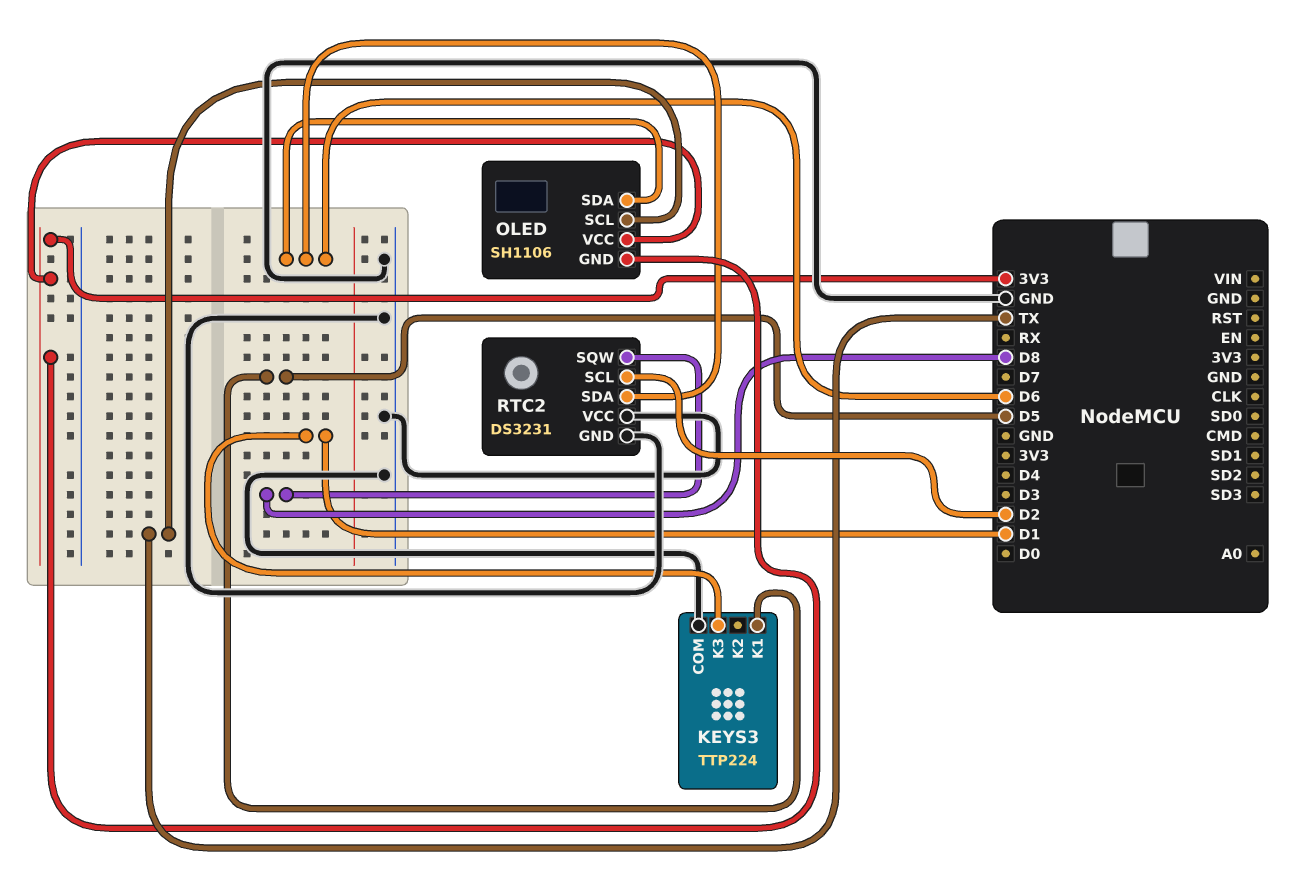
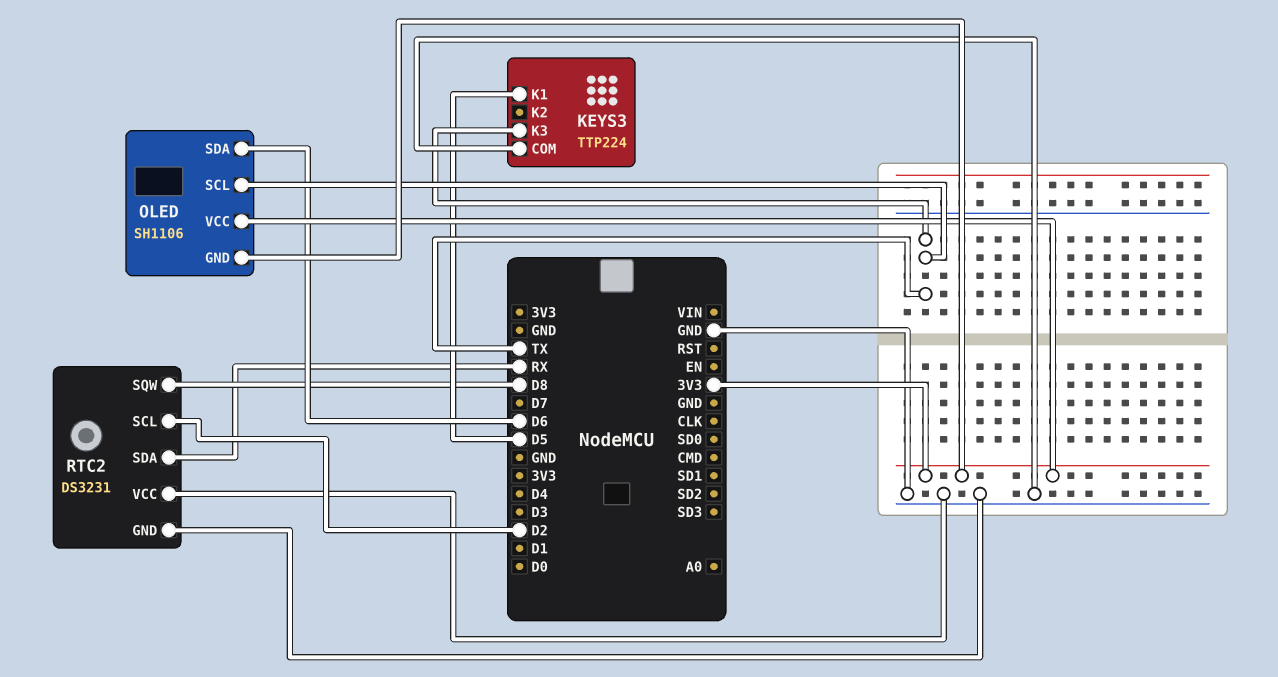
KEYS3 pin K3: D1 -> TX
RTC2 pin SDA: D6 -> RX

